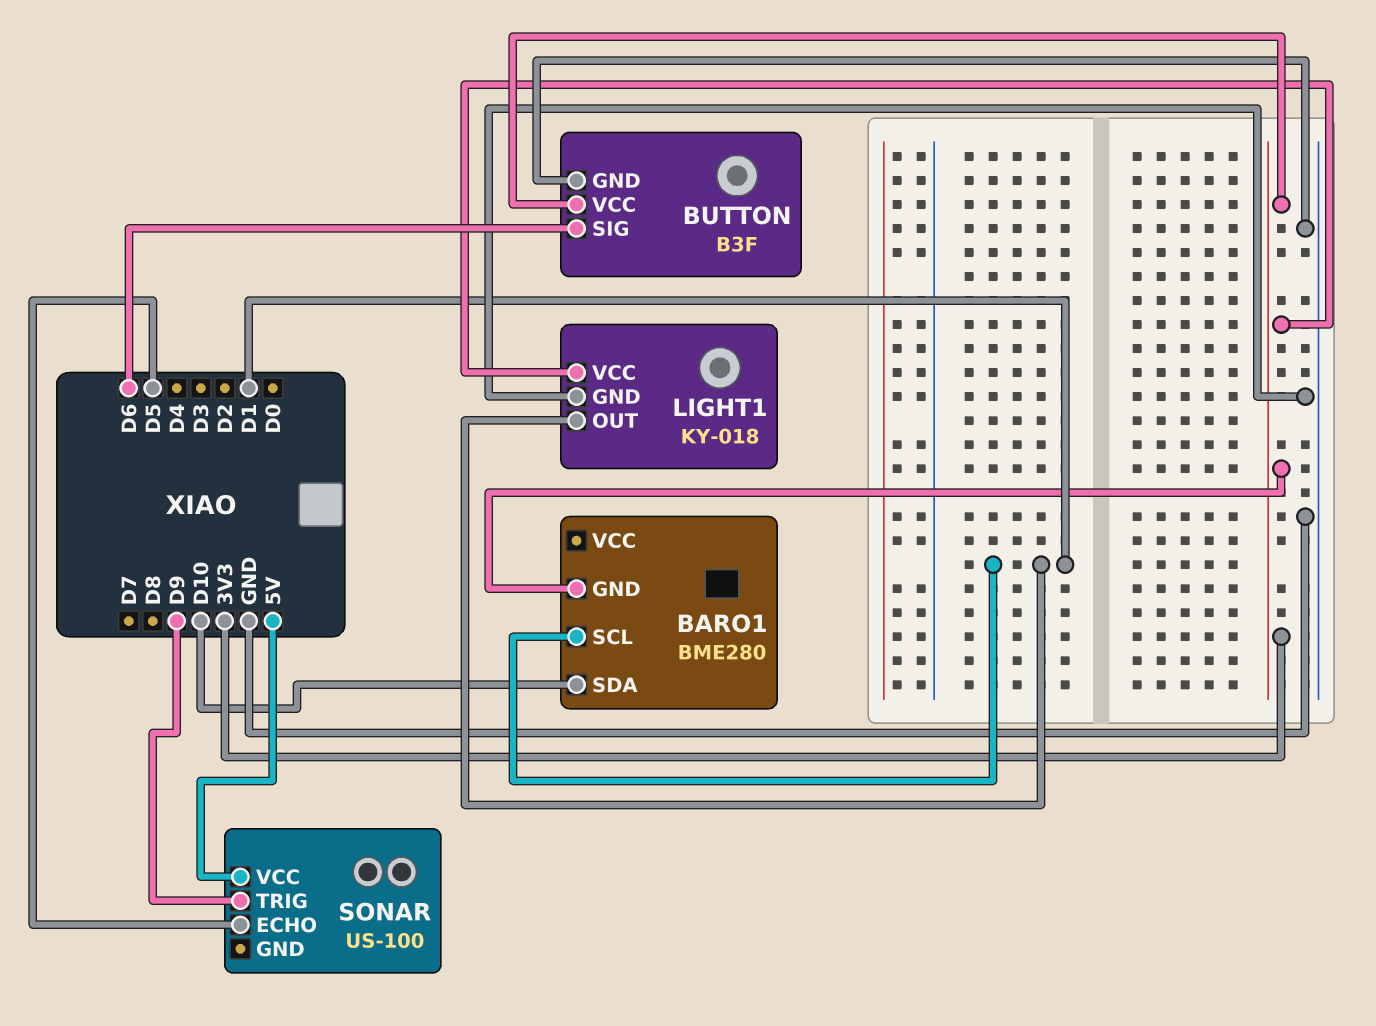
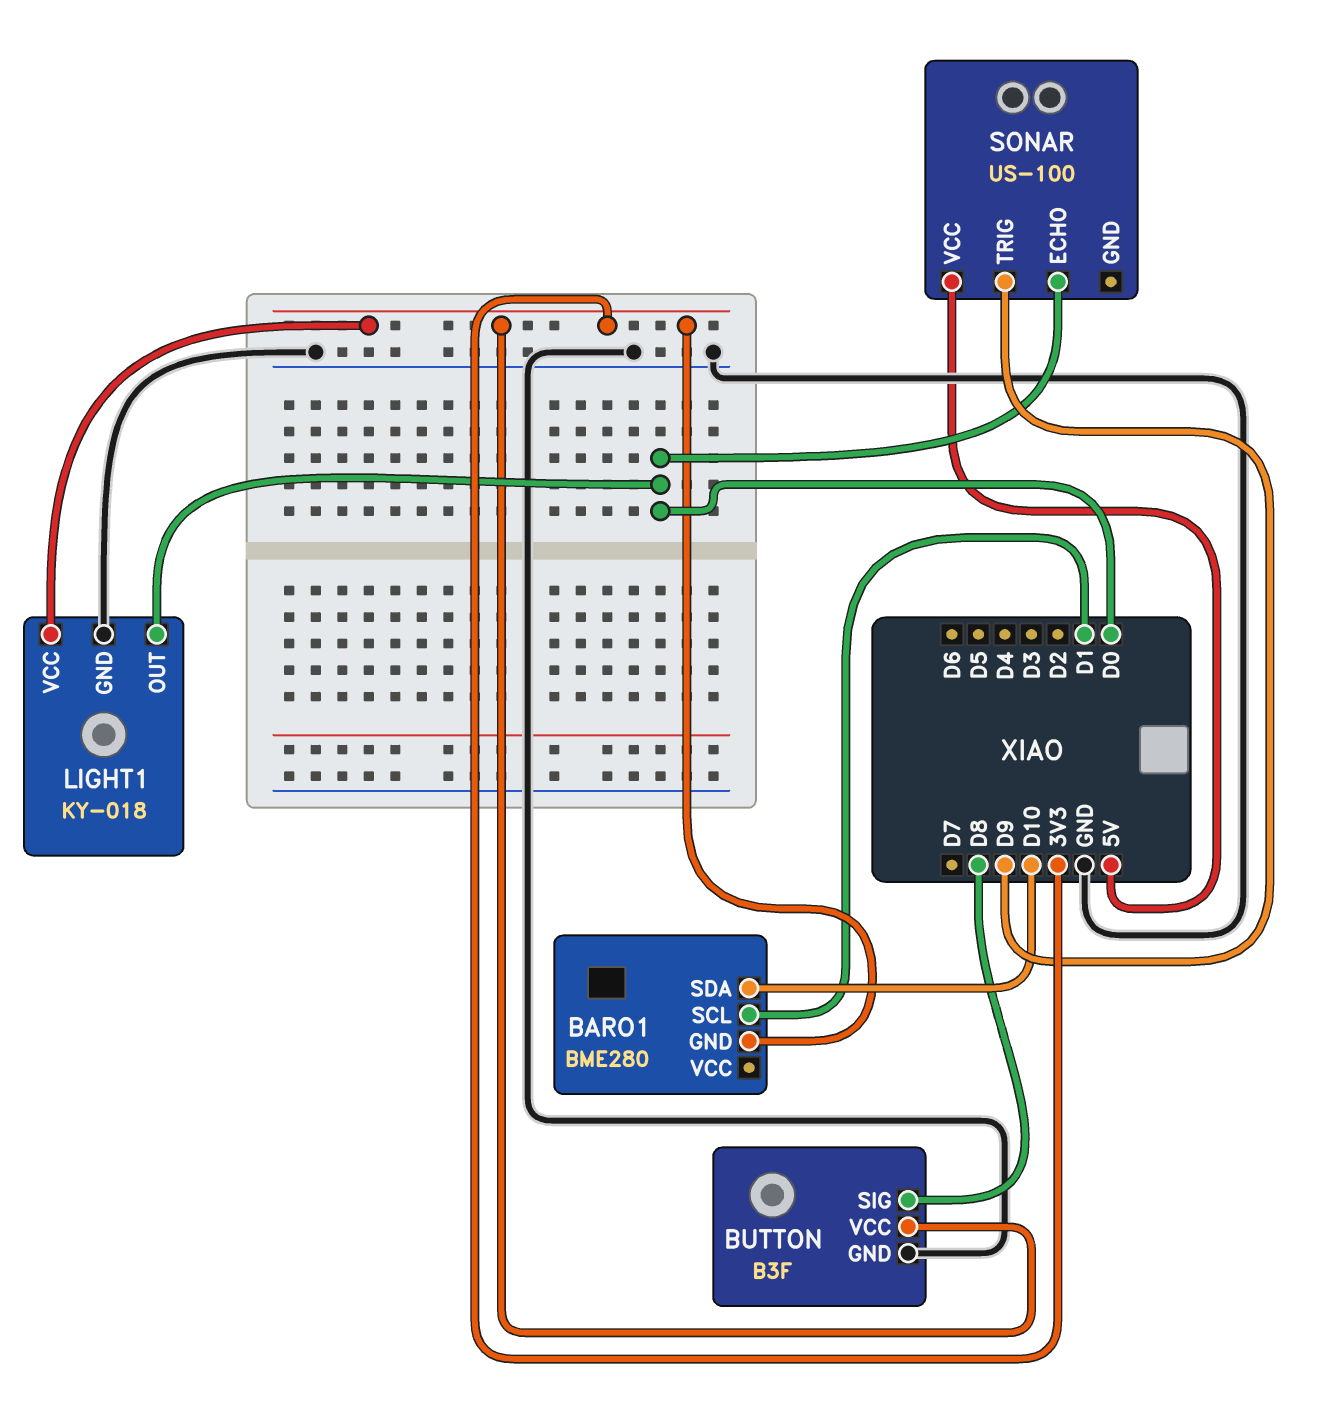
BUTTON pin SIG: D6 -> D8
LIGHT1 pin OUT: D1 -> D0
SONAR pin ECHO: D5 -> D0

